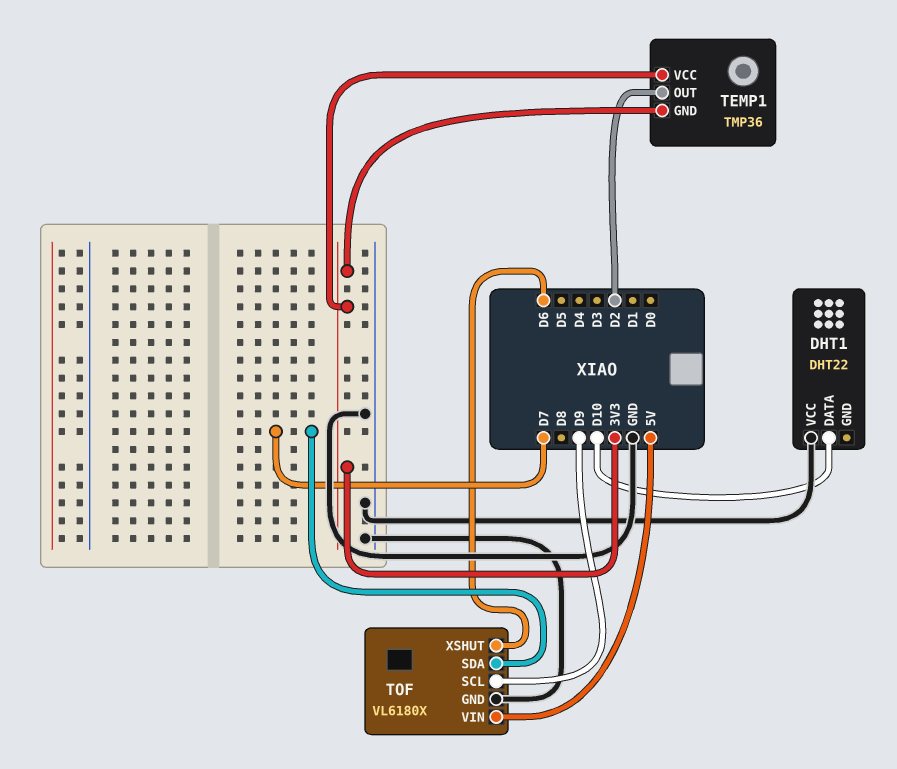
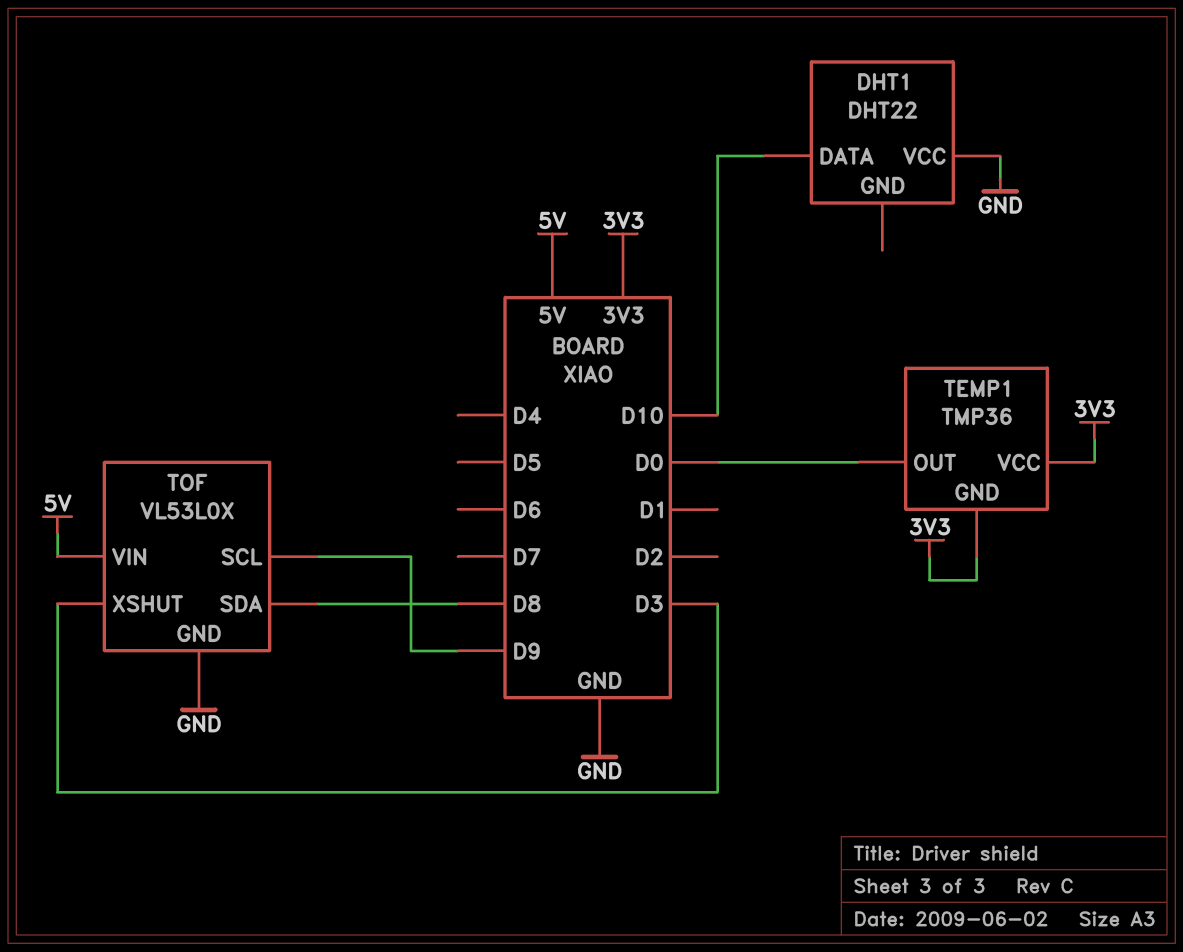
TEMP1 pin OUT: D2 -> D0
TOF: VL6180X -> VL53L0X
TOF pin SDA: D7 -> D8
TOF pin XSHUT: D6 -> D3

